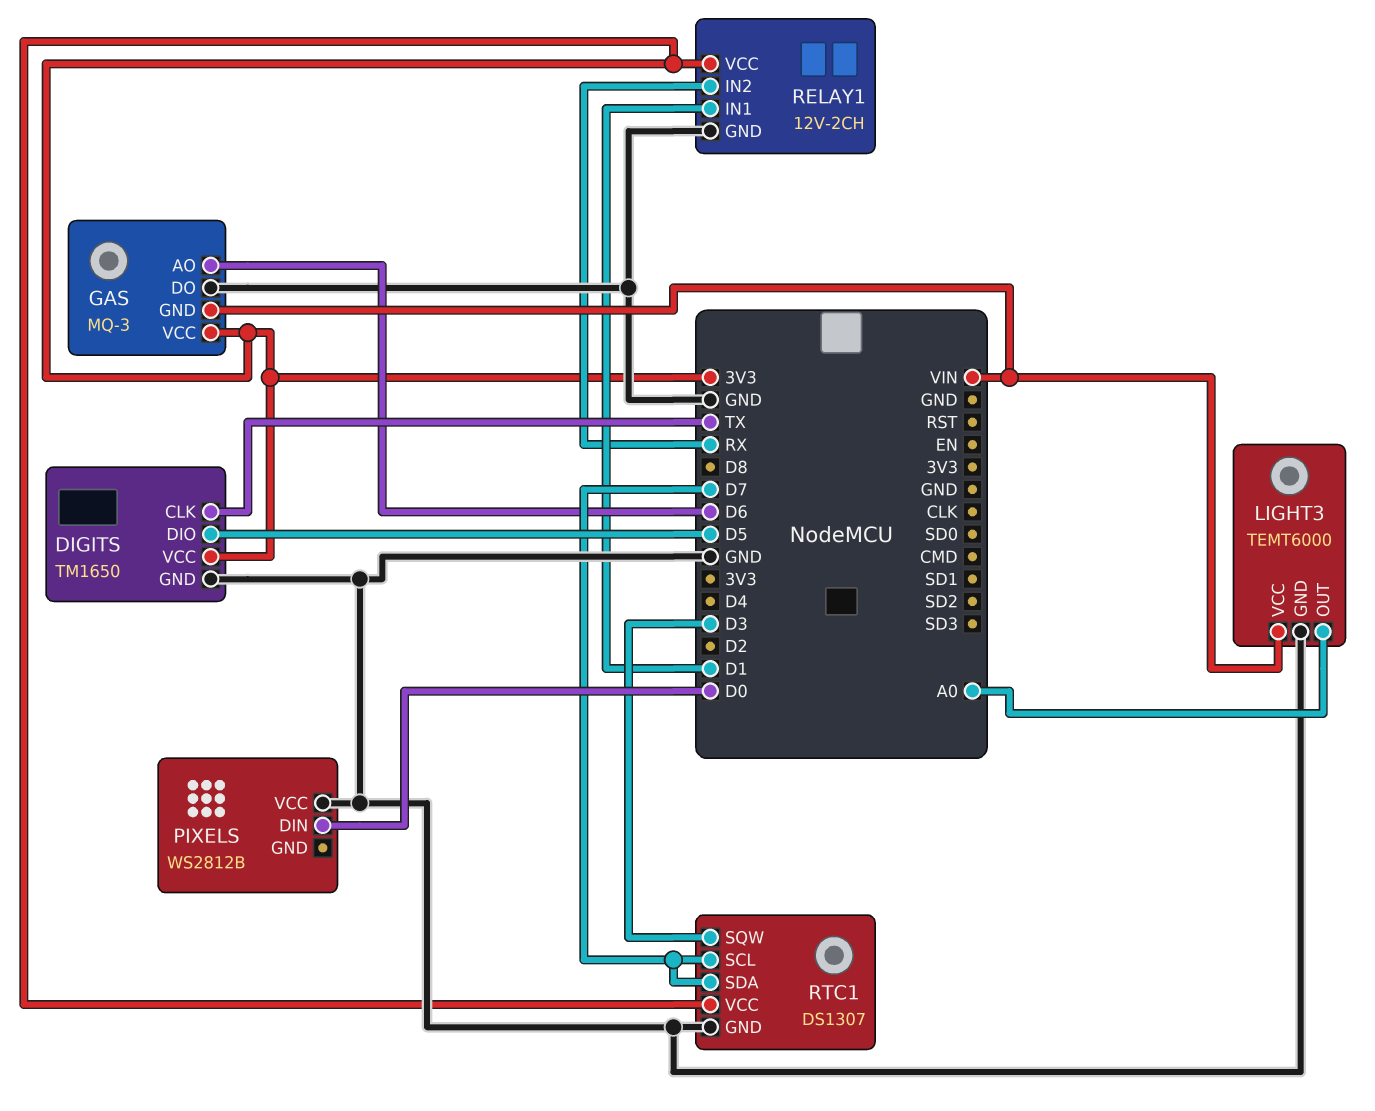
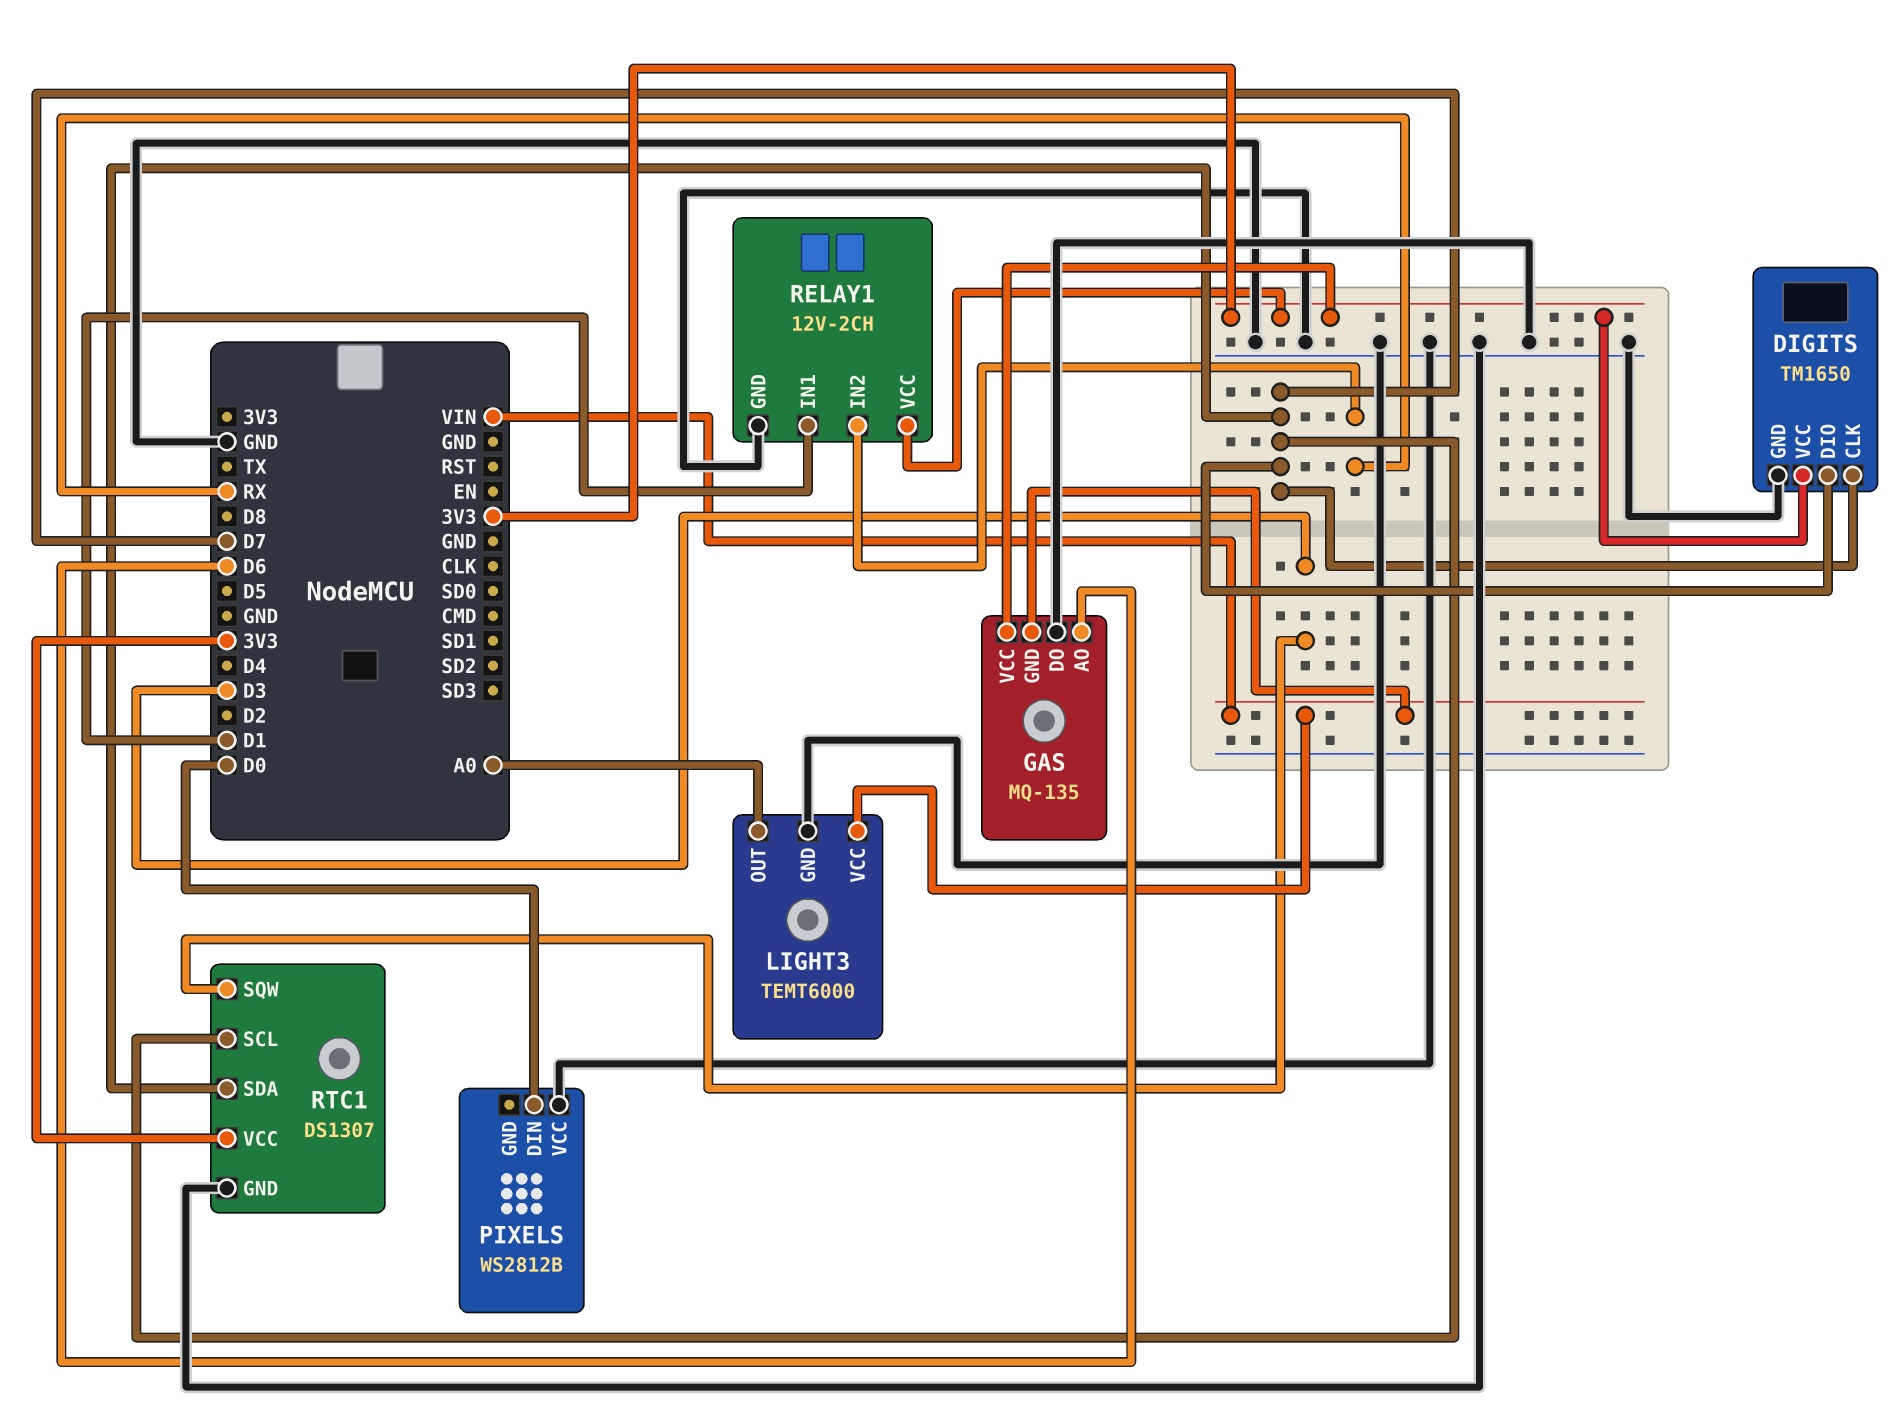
DIGITS pin CLK: TX -> D7
DIGITS pin DIO: D5 -> D7
GAS: MQ-3 -> MQ-135

